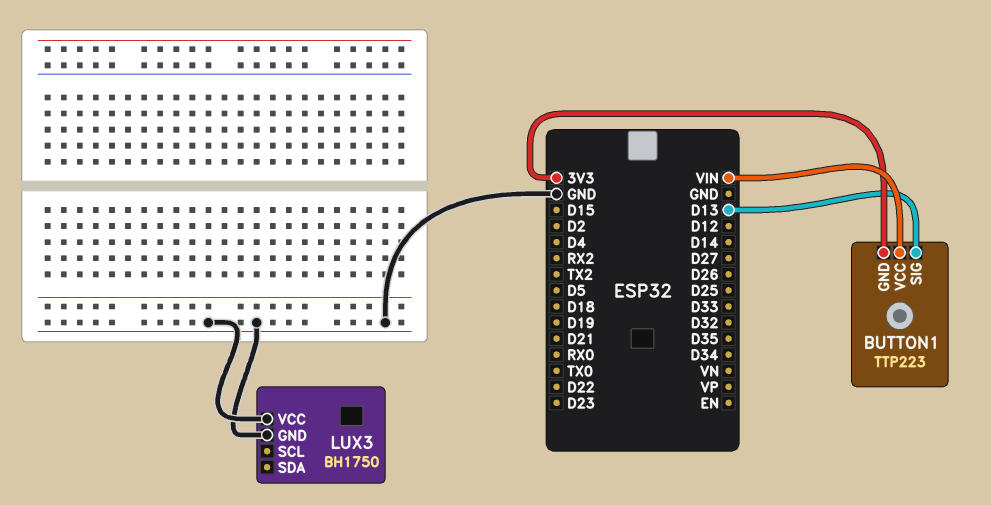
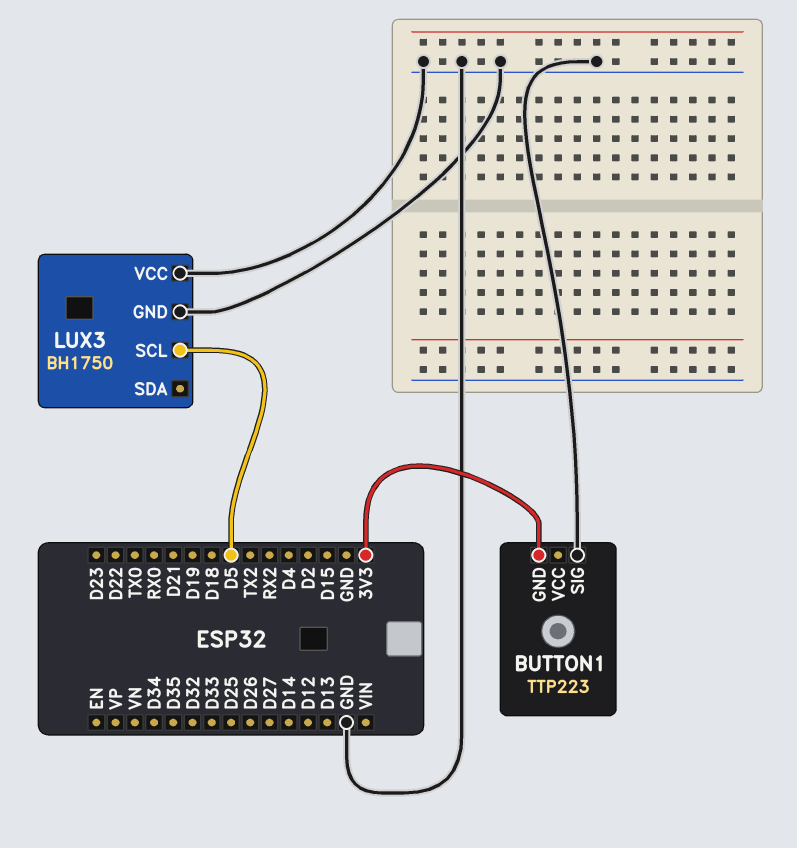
BUTTON1 pin SIG: D13 -> GND
BUTTON1 pin VCC: VIN -> none
LUX3 pin SCL: none -> D5

